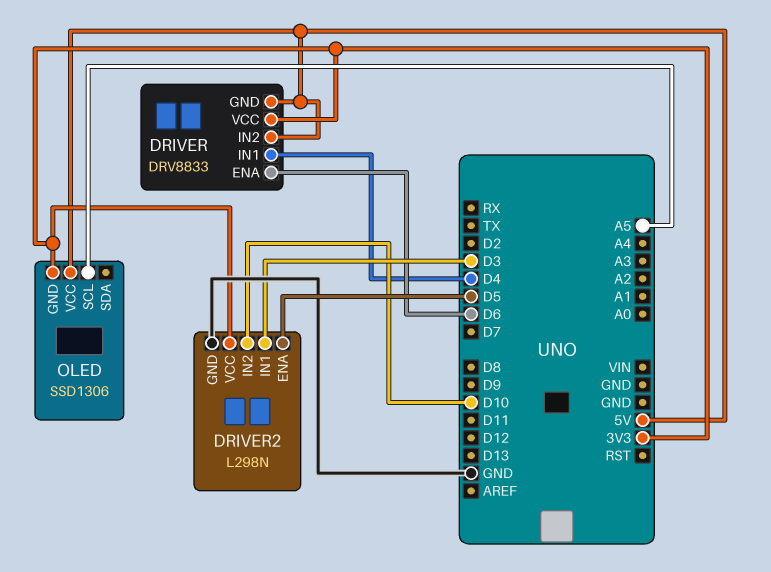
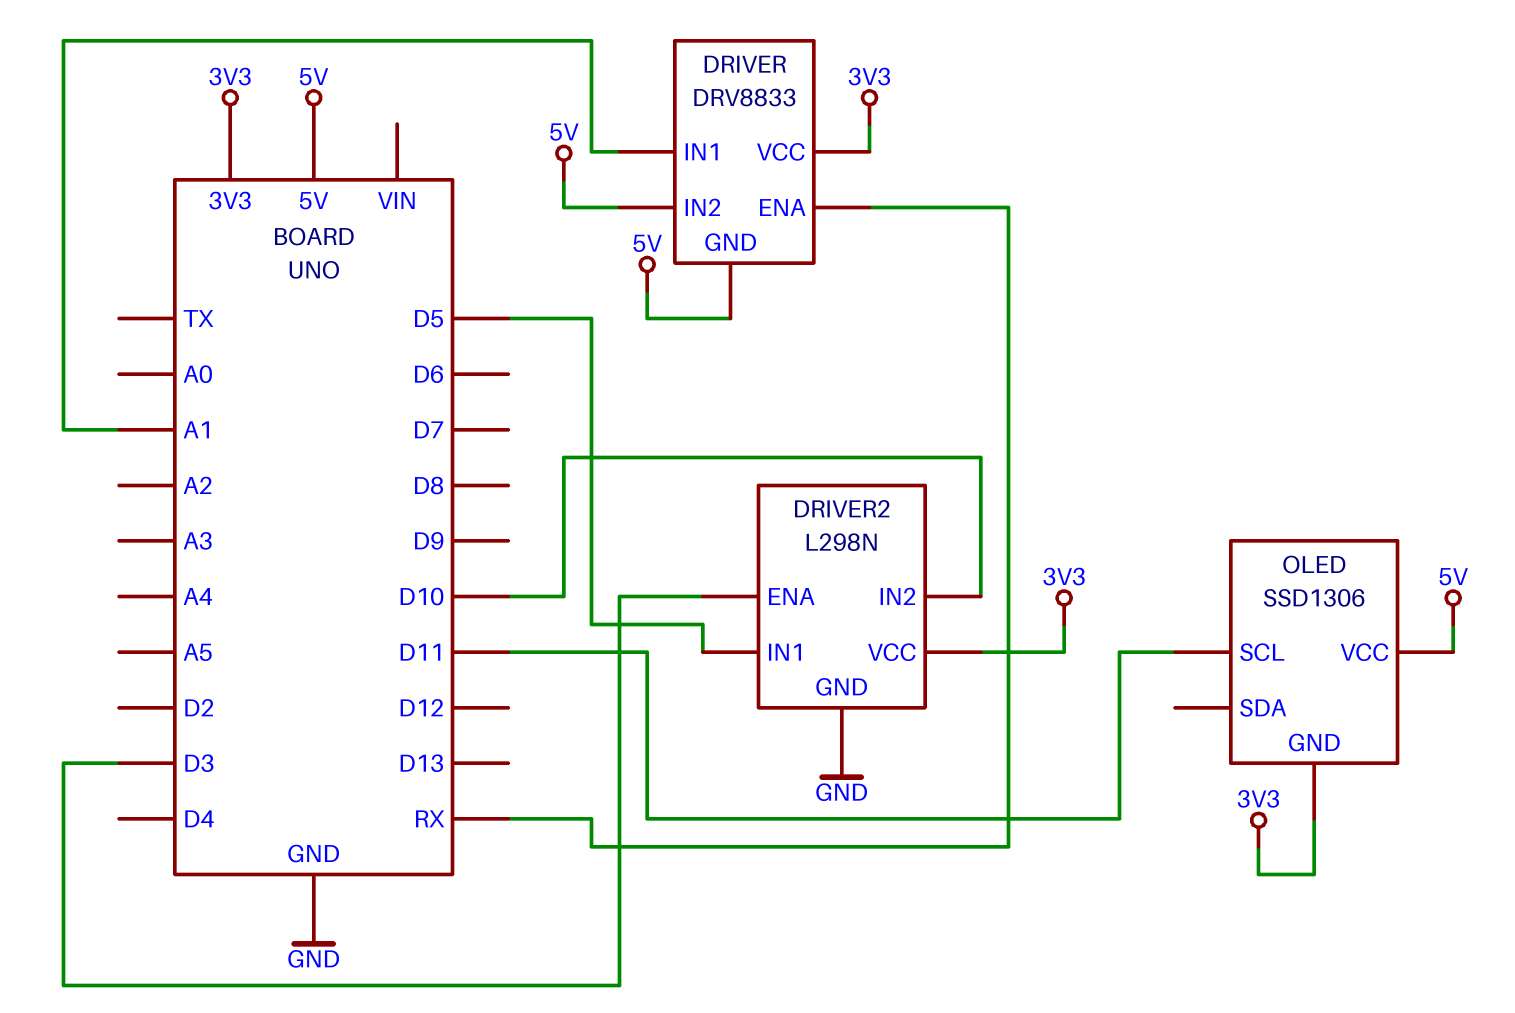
DRIVER pin ENA: D6 -> RX
DRIVER pin IN1: D4 -> A1
DRIVER2 pin ENA: D5 -> D3
DRIVER2 pin IN1: D3 -> D5
OLED pin SCL: A5 -> D11

